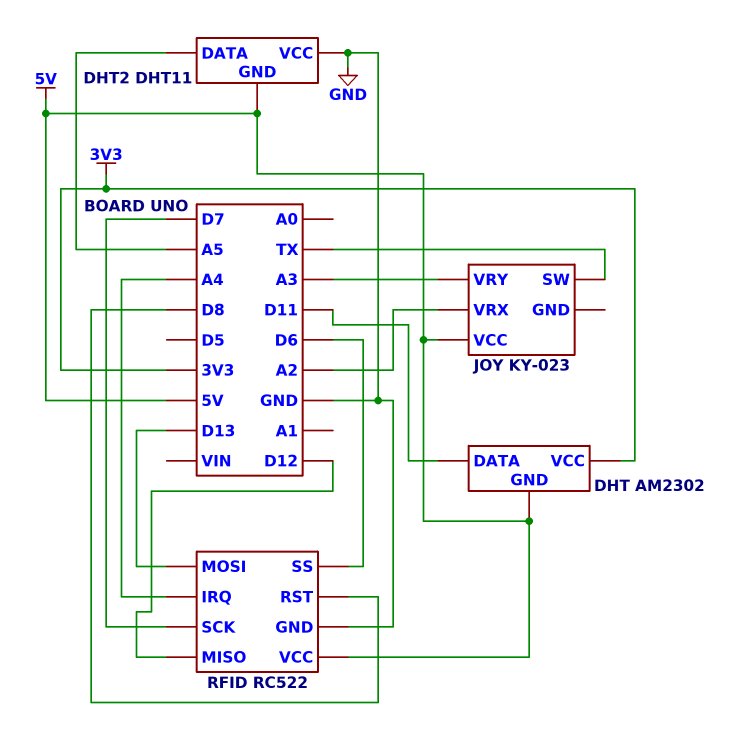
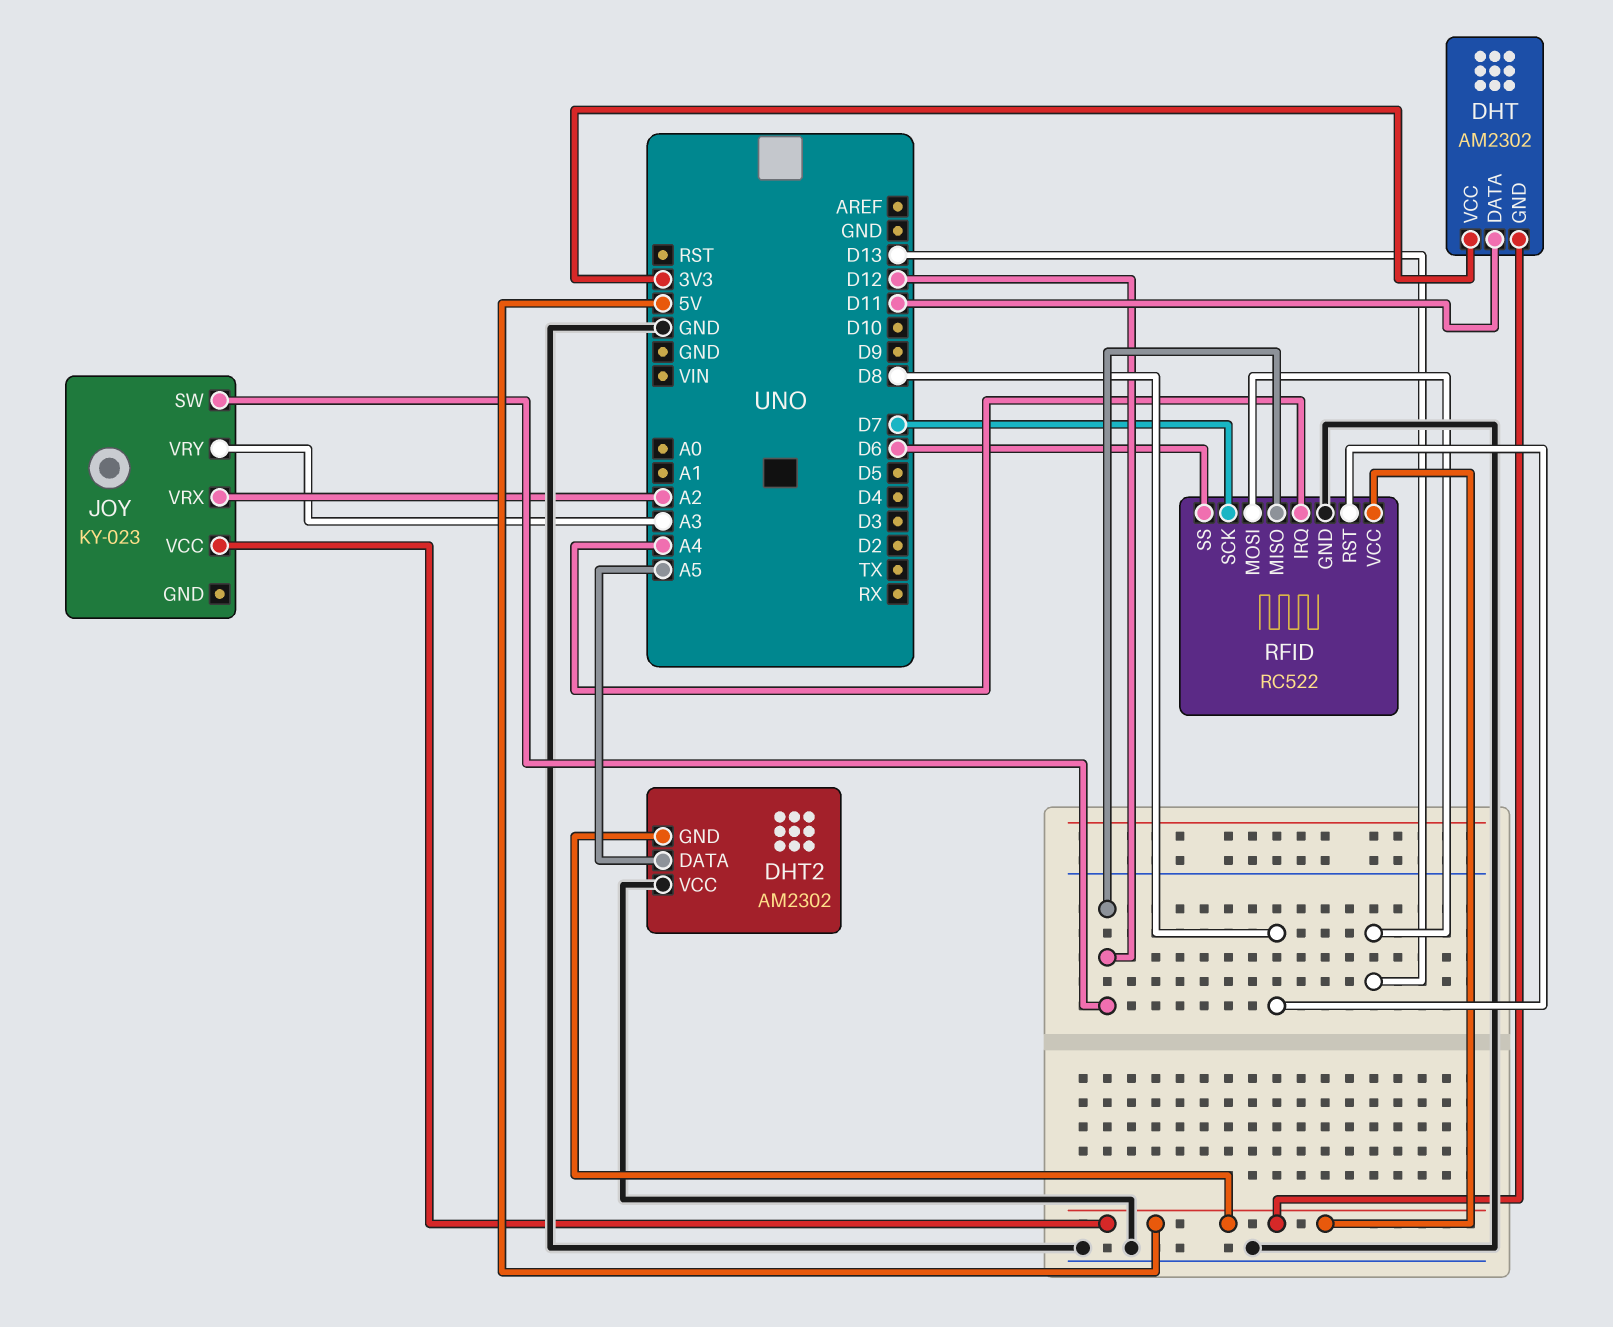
DHT2: DHT11 -> AM2302
JOY pin SW: TX -> D12

